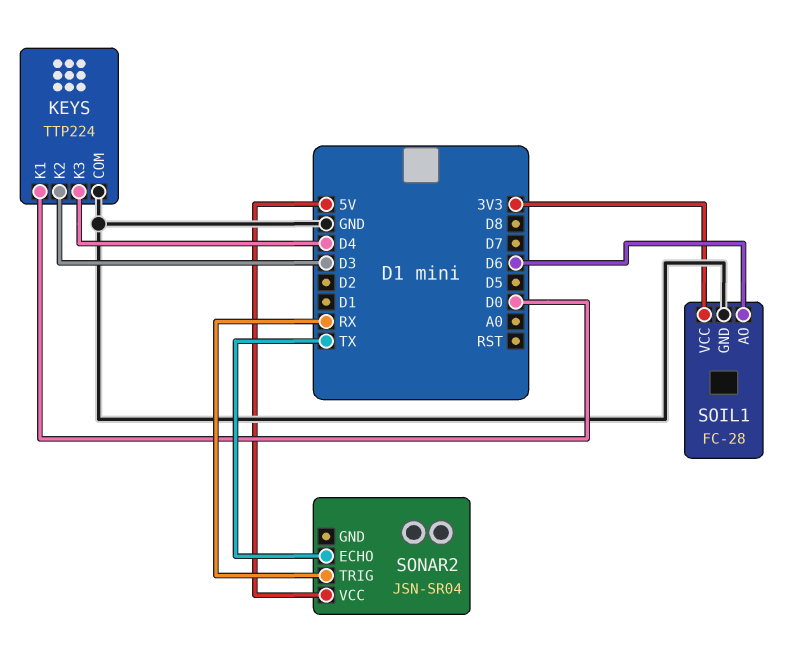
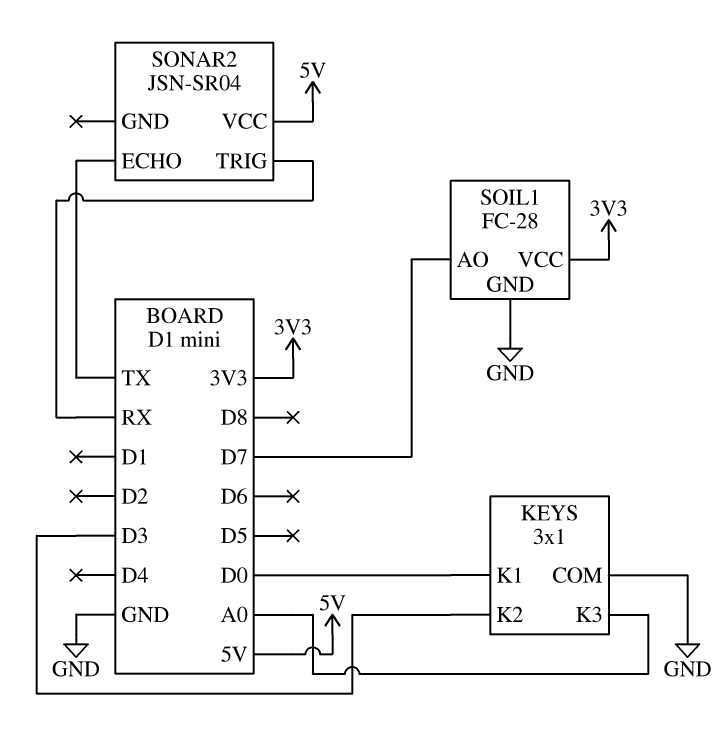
KEYS: TTP224 -> 3x1
KEYS pin K3: D4 -> A0
SOIL1 pin AO: D6 -> D7

